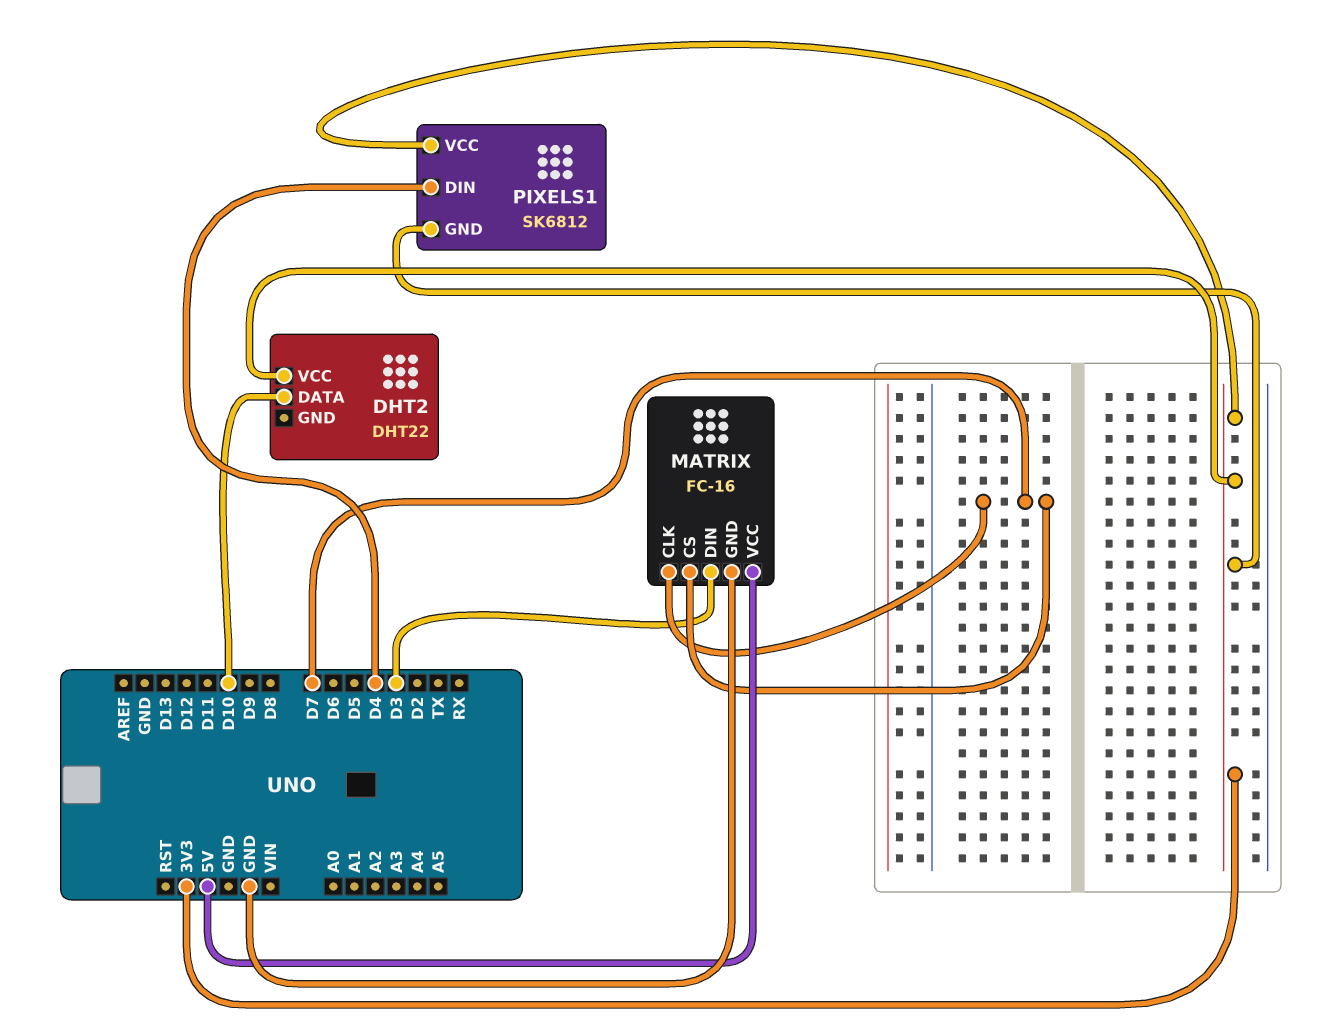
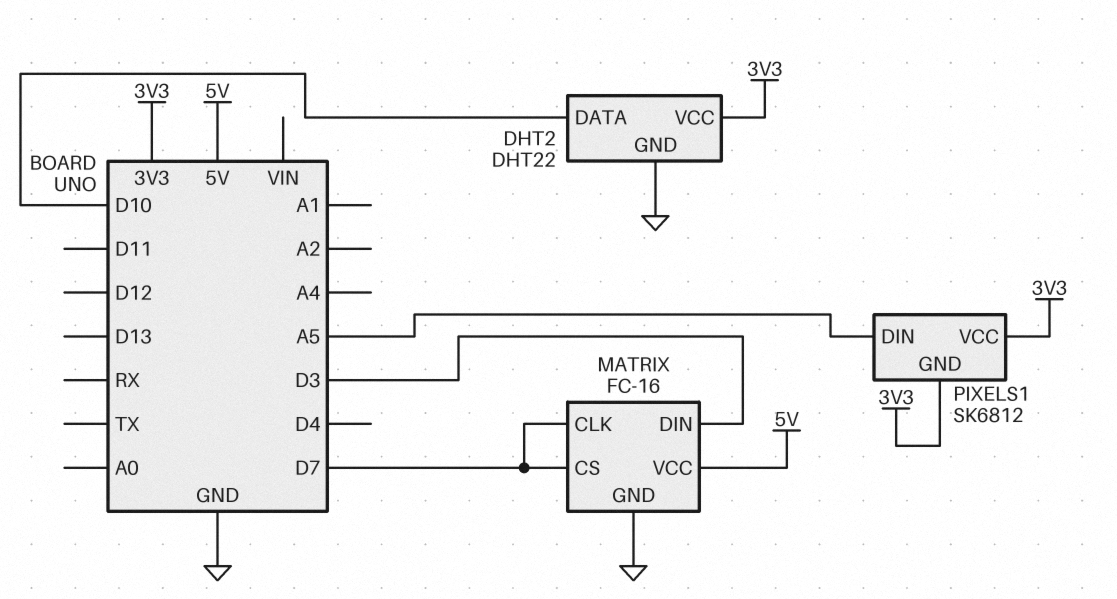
DHT2 pin GND: none -> GND
PIXELS1 pin DIN: D4 -> A5

